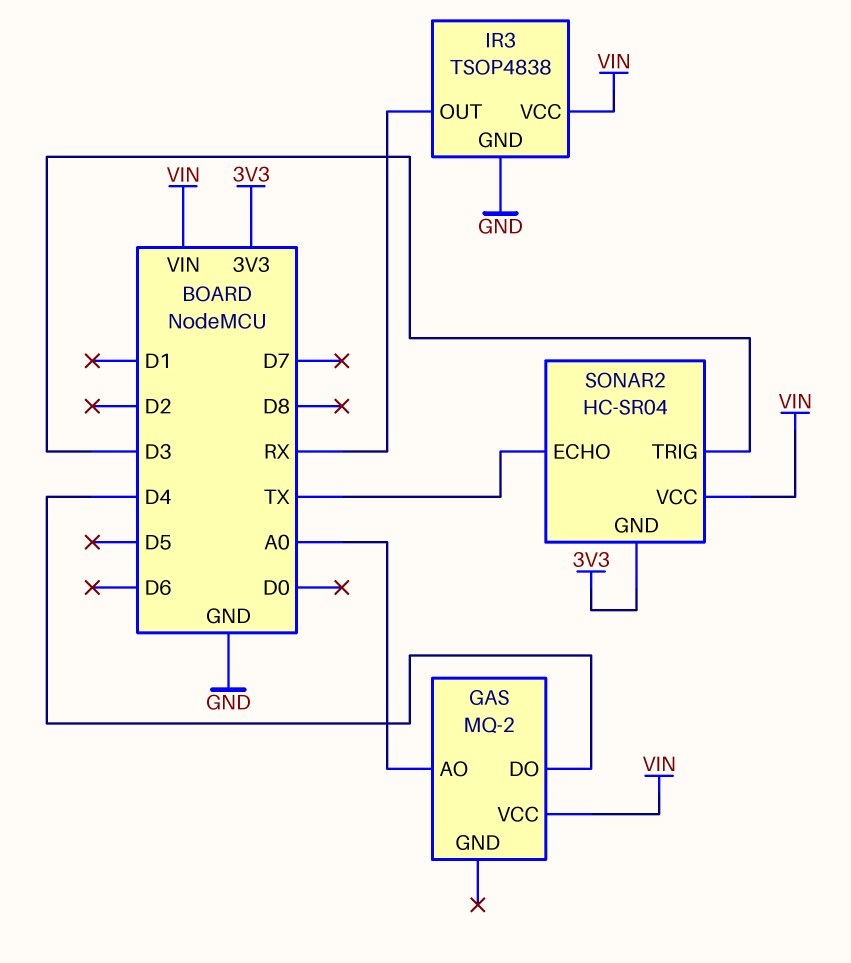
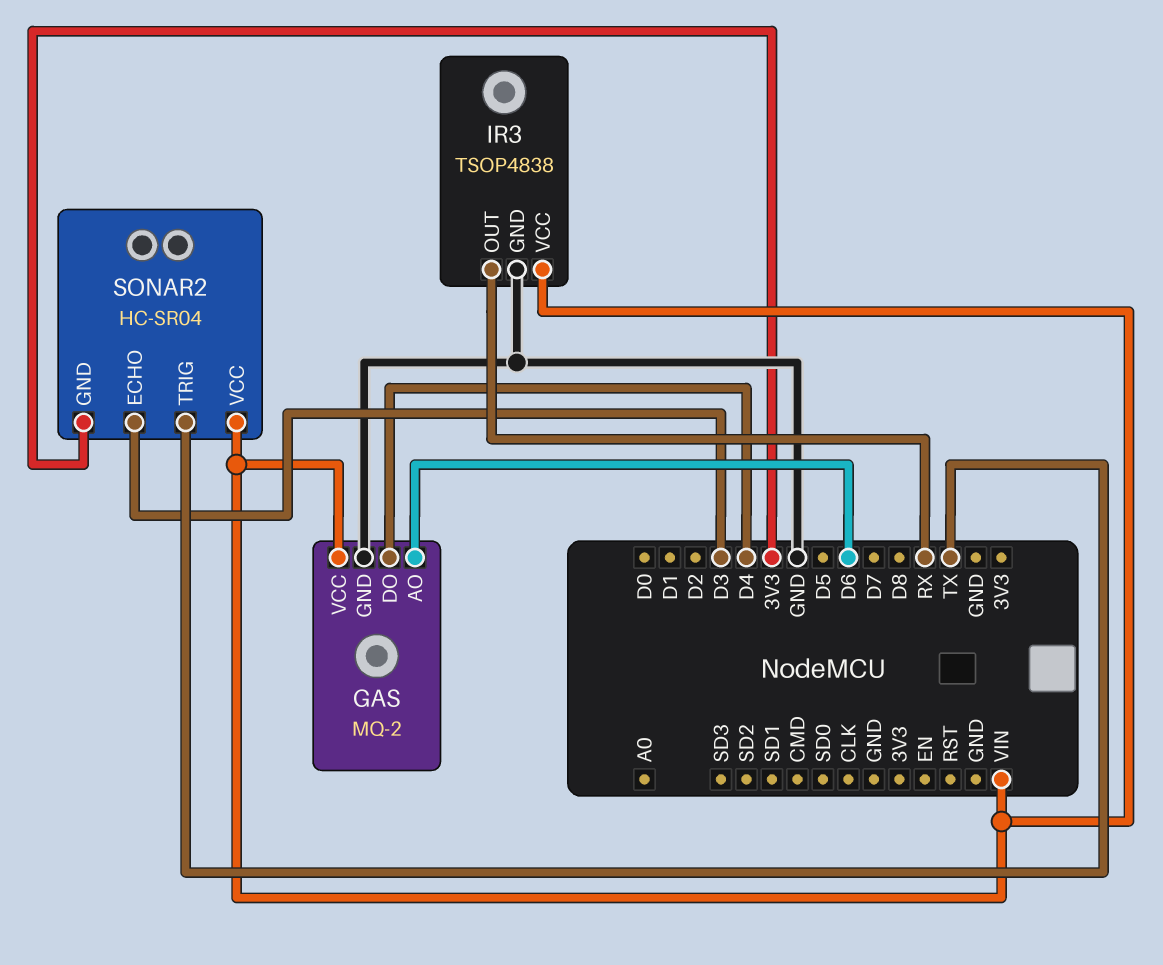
GAS pin AO: A0 -> D6
GAS pin GND: none -> GND
SONAR2 pin ECHO: TX -> D3
SONAR2 pin TRIG: D3 -> TX

